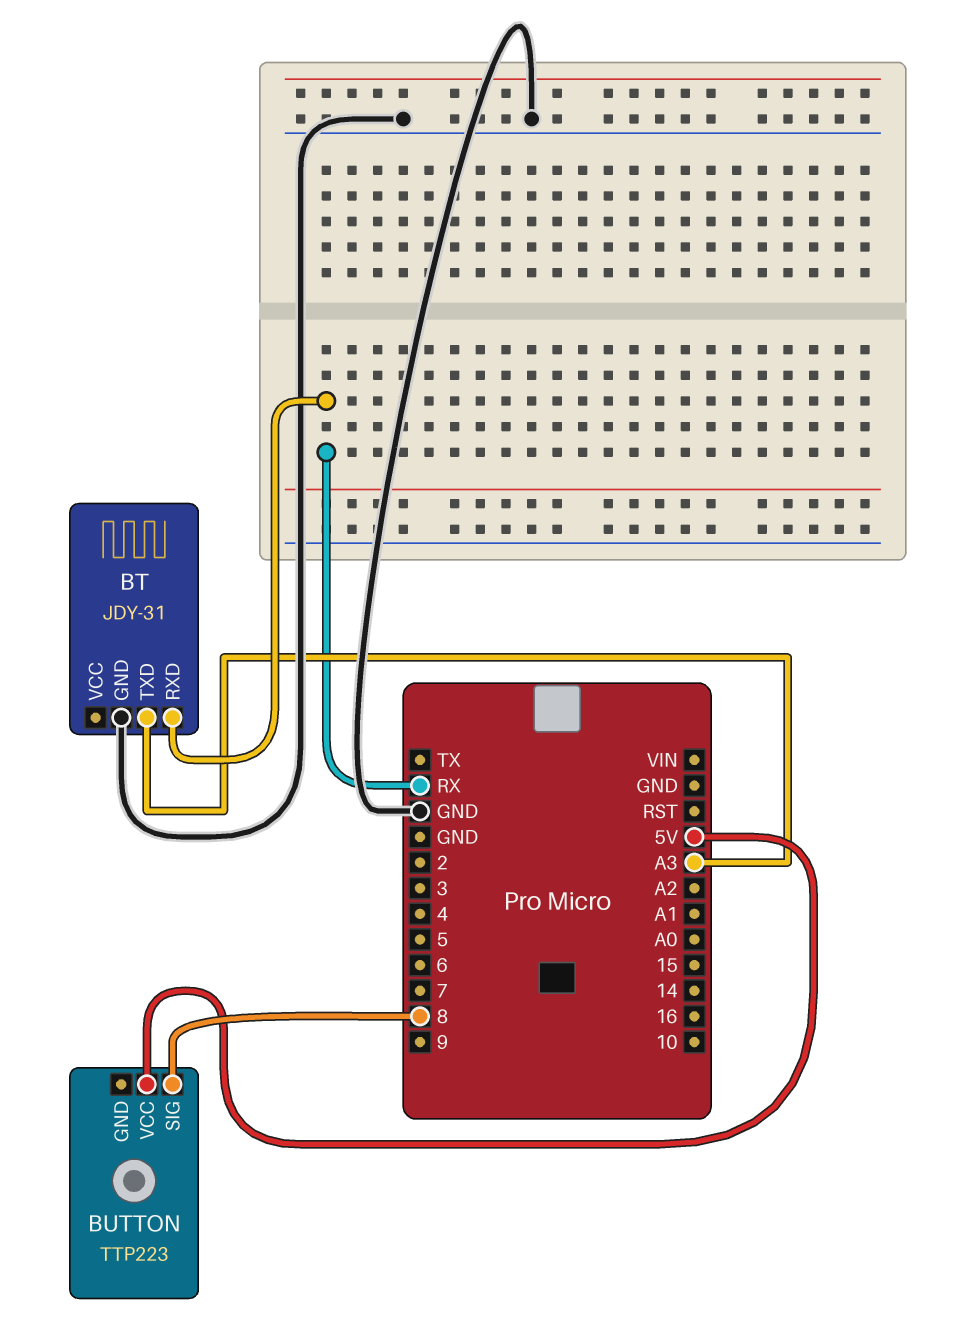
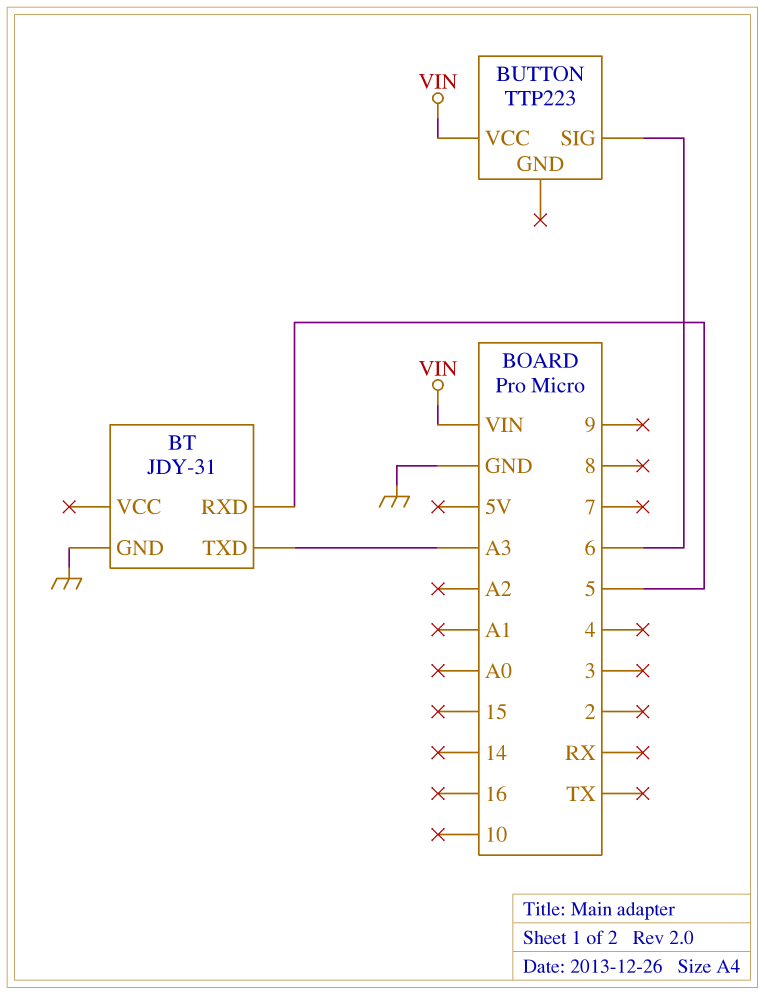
BT pin RXD: RX -> 5
BUTTON pin SIG: 8 -> 6
BUTTON pin VCC: 5V -> VIN

